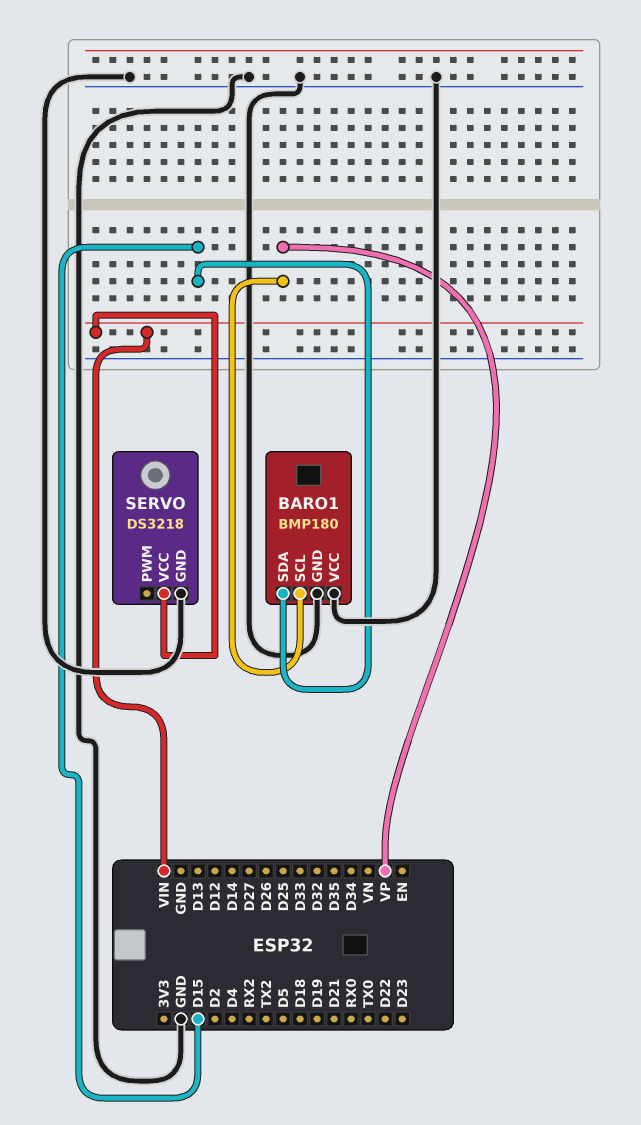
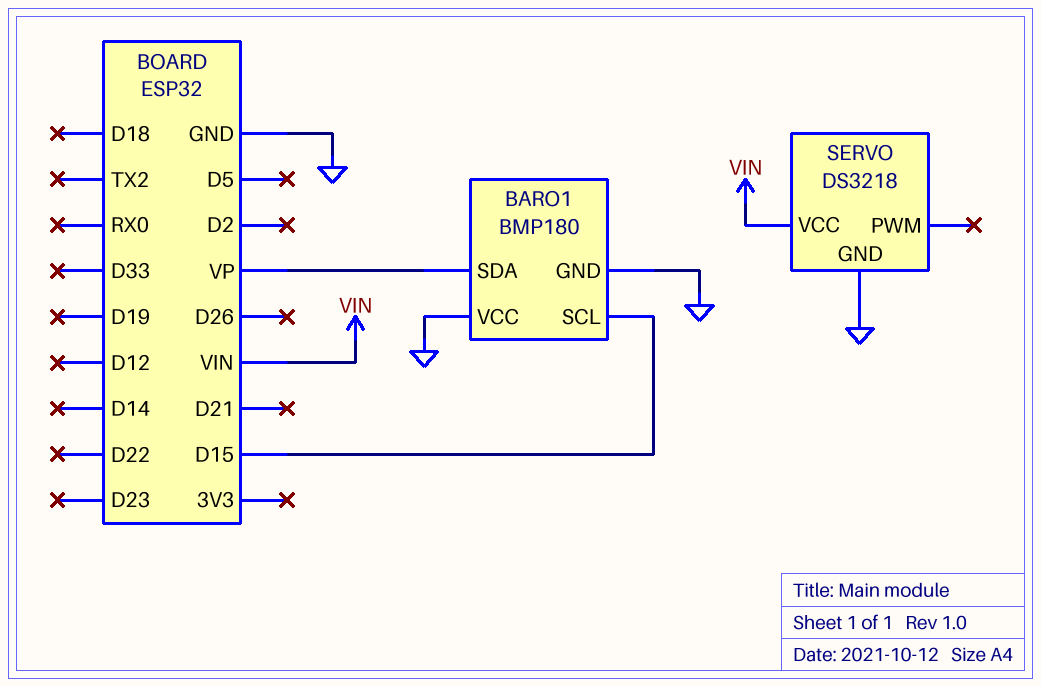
BARO1 pin SCL: VP -> D15
BARO1 pin SDA: D15 -> VP

